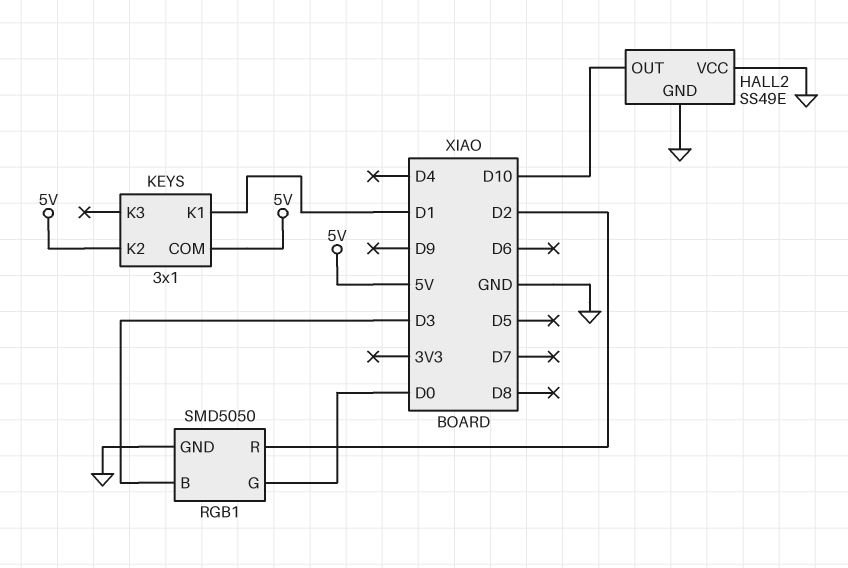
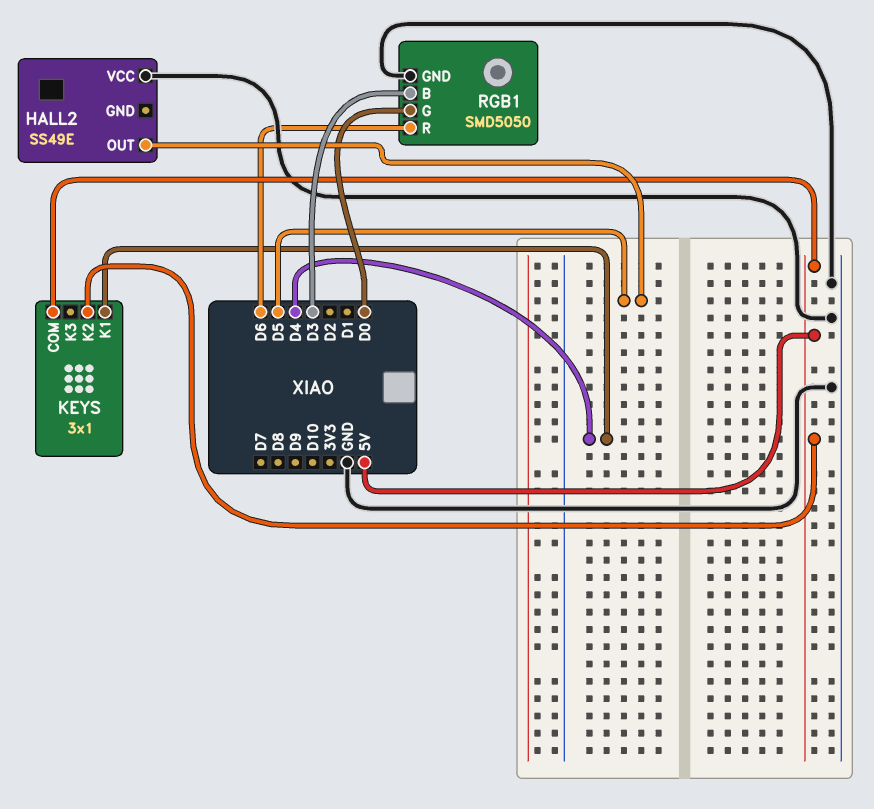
HALL2 pin GND: GND -> none
HALL2 pin OUT: D10 -> D5
KEYS pin K1: D1 -> D4
RGB1 pin R: D2 -> D6

